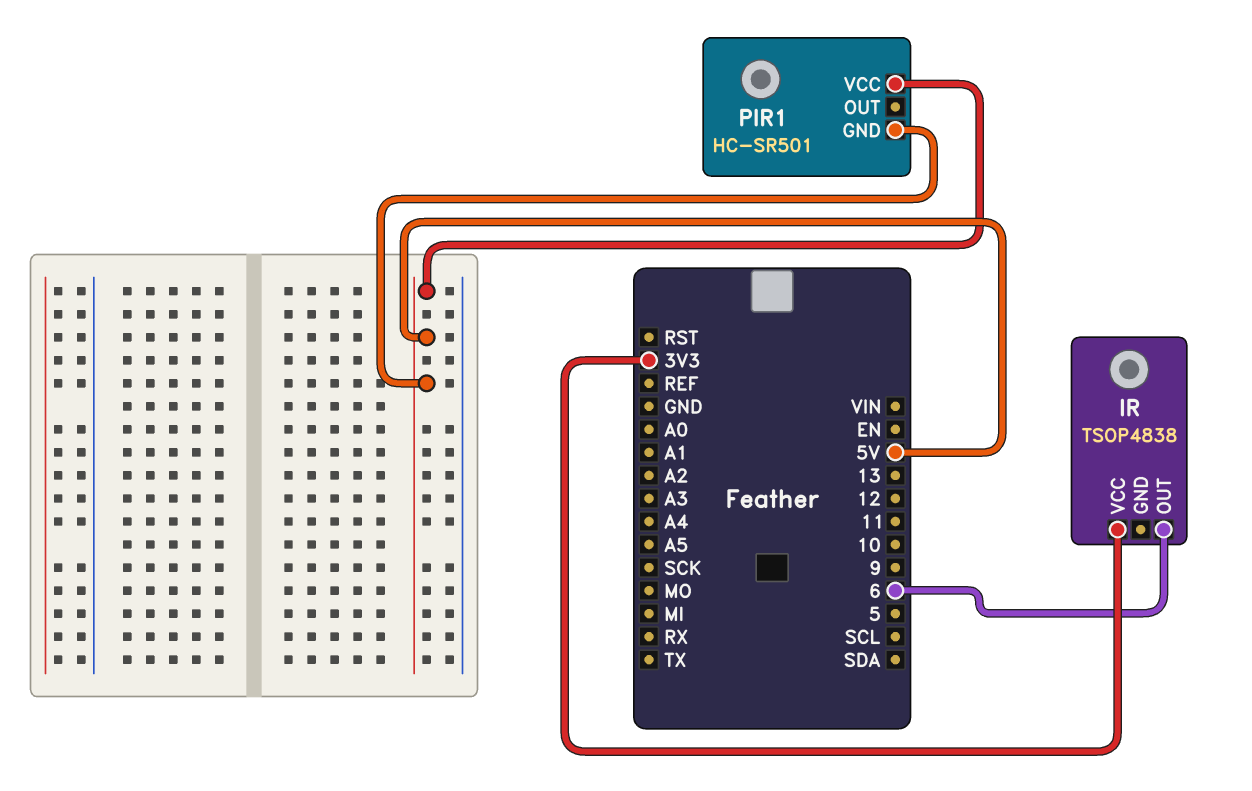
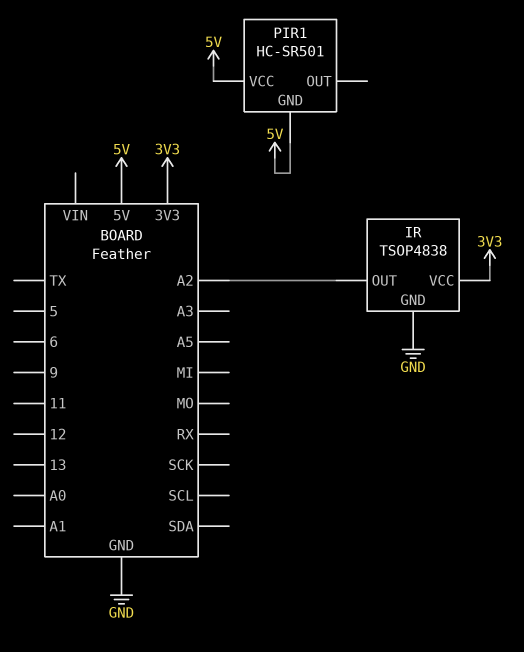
IR pin GND: none -> GND
IR pin OUT: 6 -> A2

